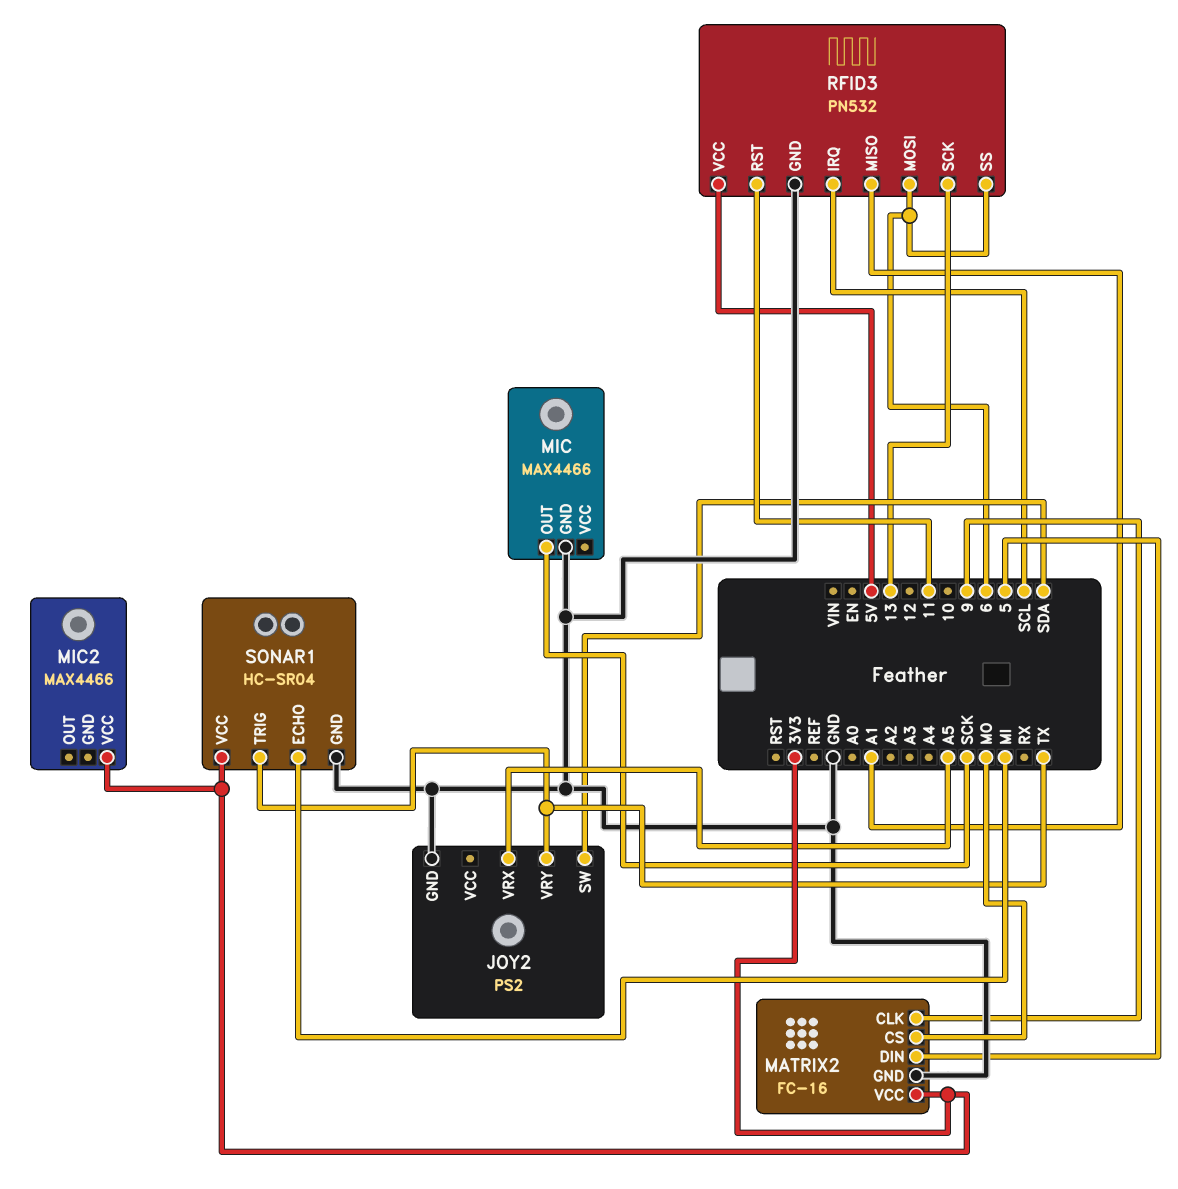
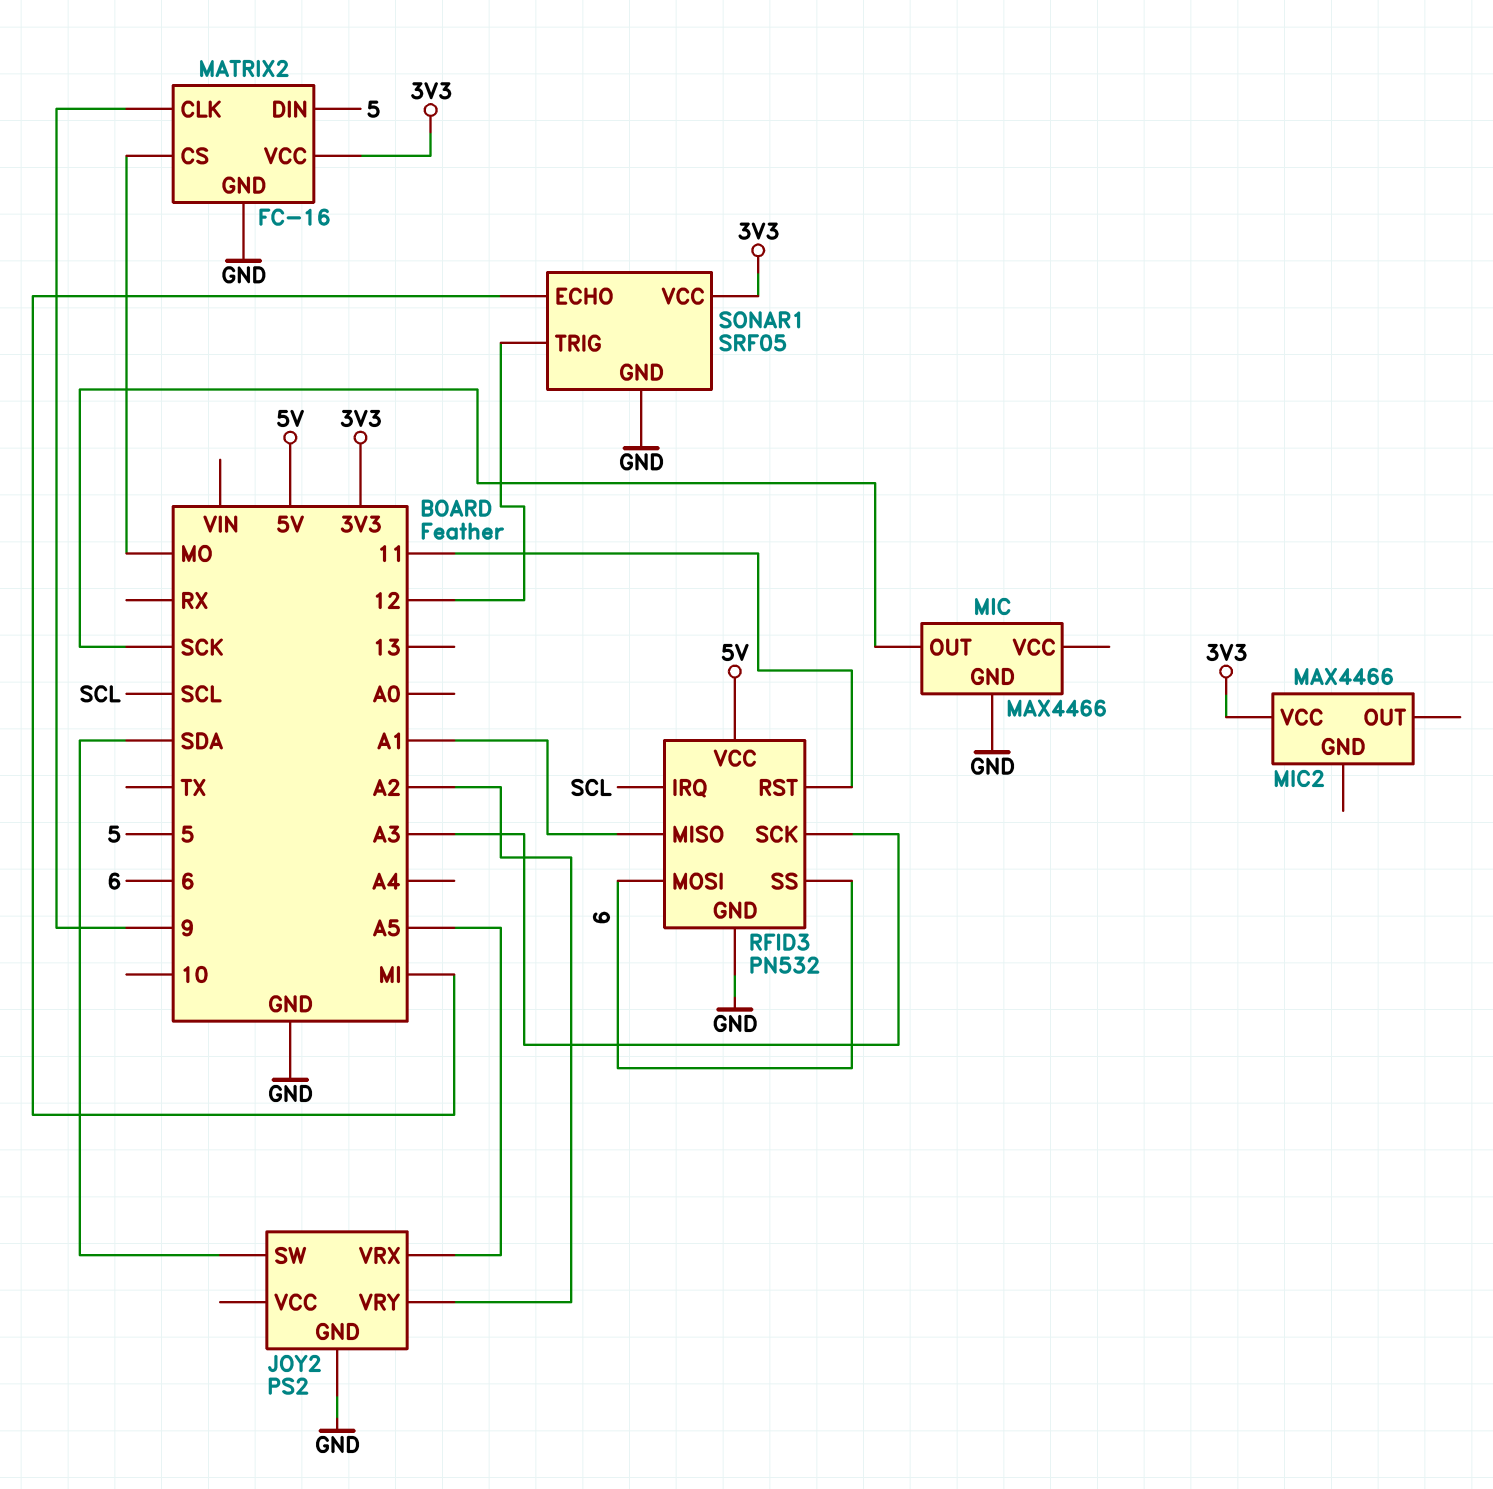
JOY2 pin VRY: TX -> A2
RFID3 pin SCK: 13 -> A3
SONAR1: HC-SR04 -> SRF05
SONAR1 pin TRIG: TX -> 12

